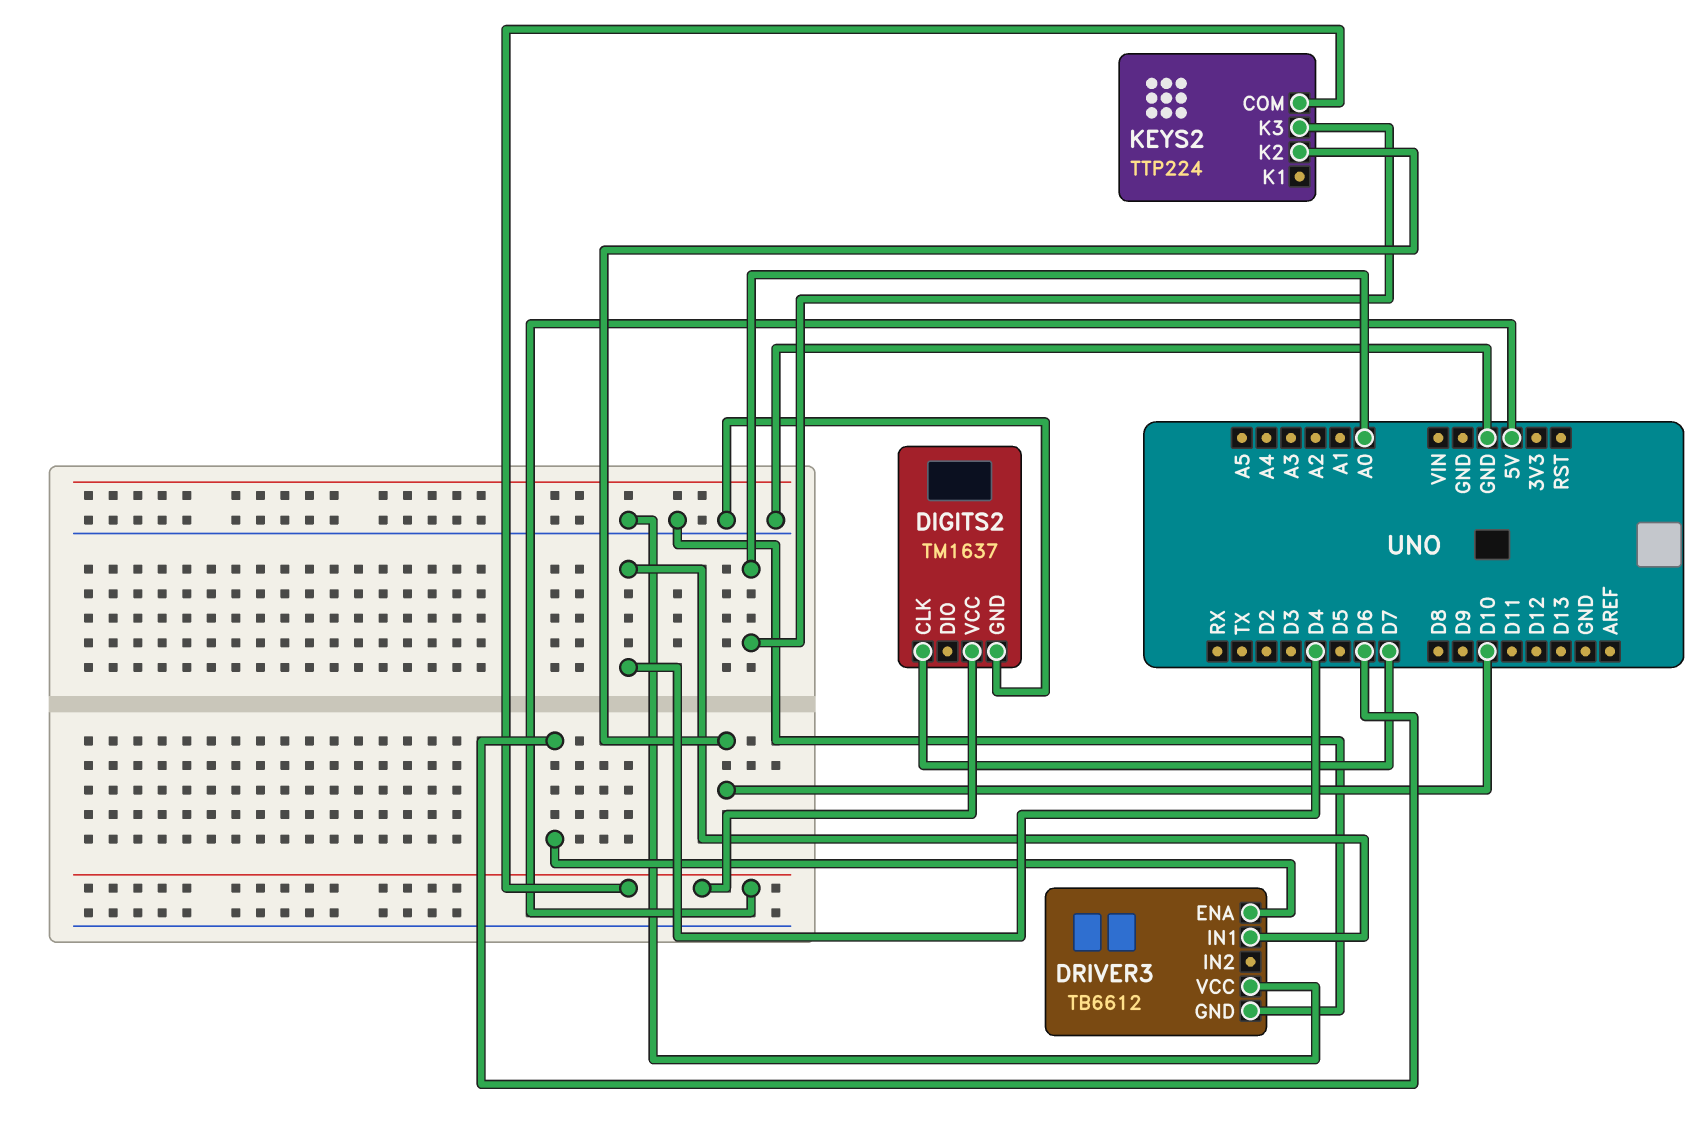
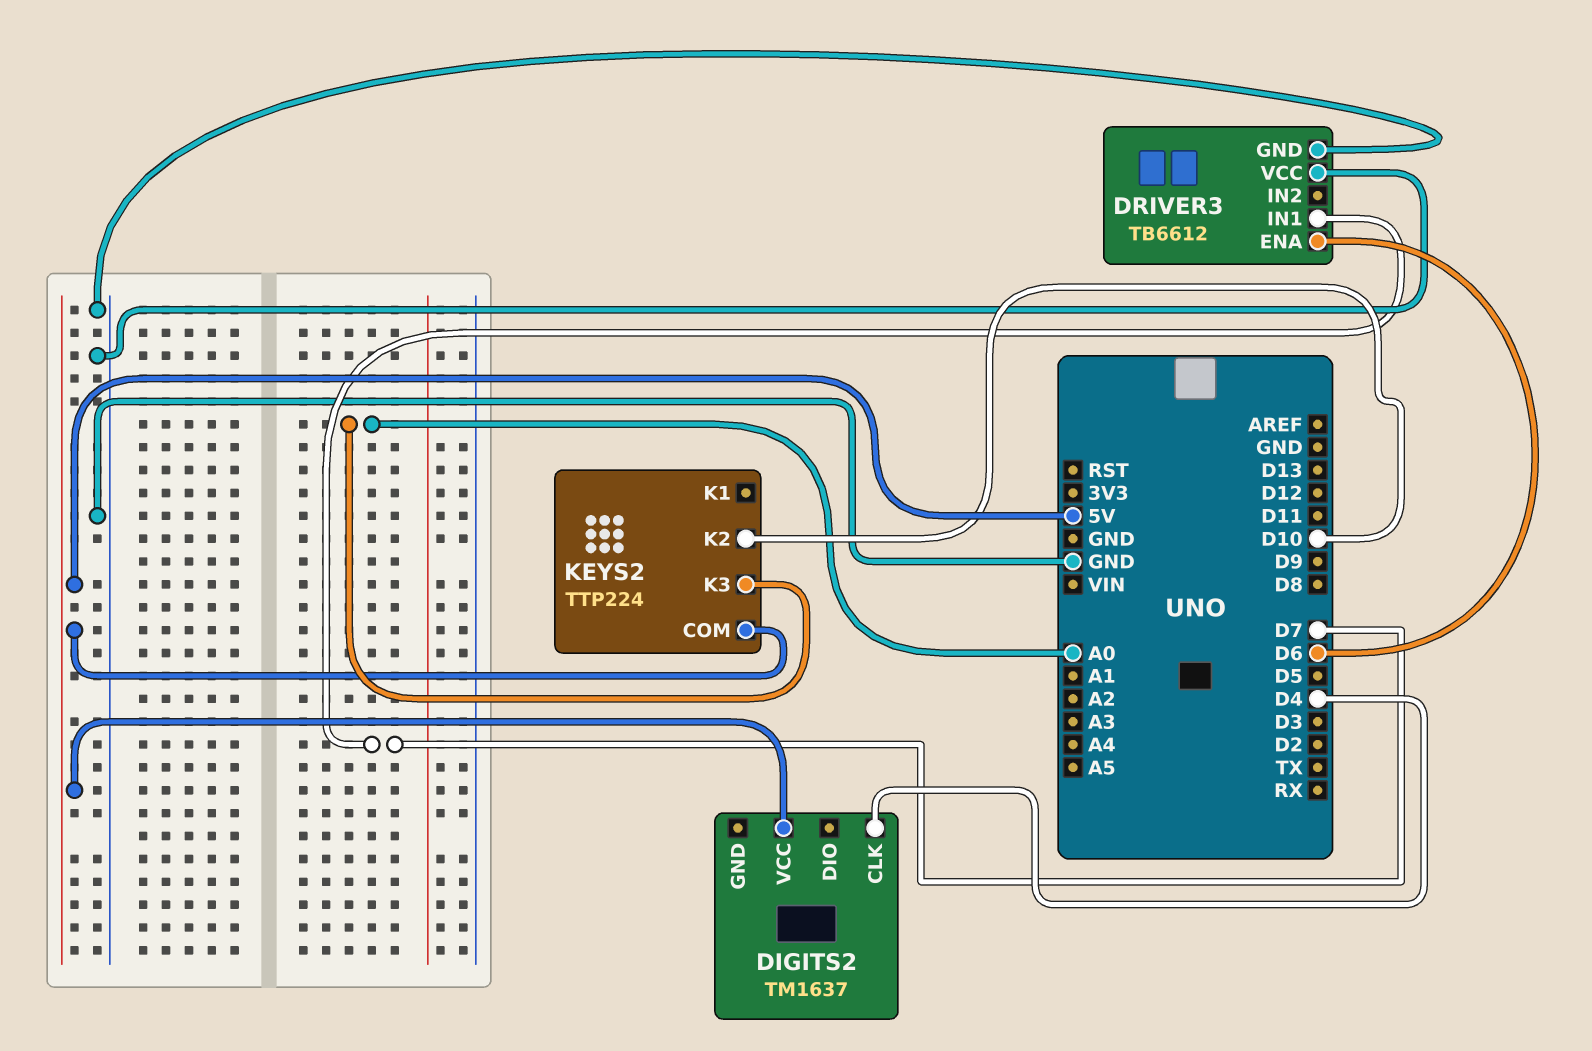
DIGITS2 pin CLK: D7 -> D4
DIGITS2 pin GND: GND -> none
DRIVER3 pin IN1: D4 -> D7

